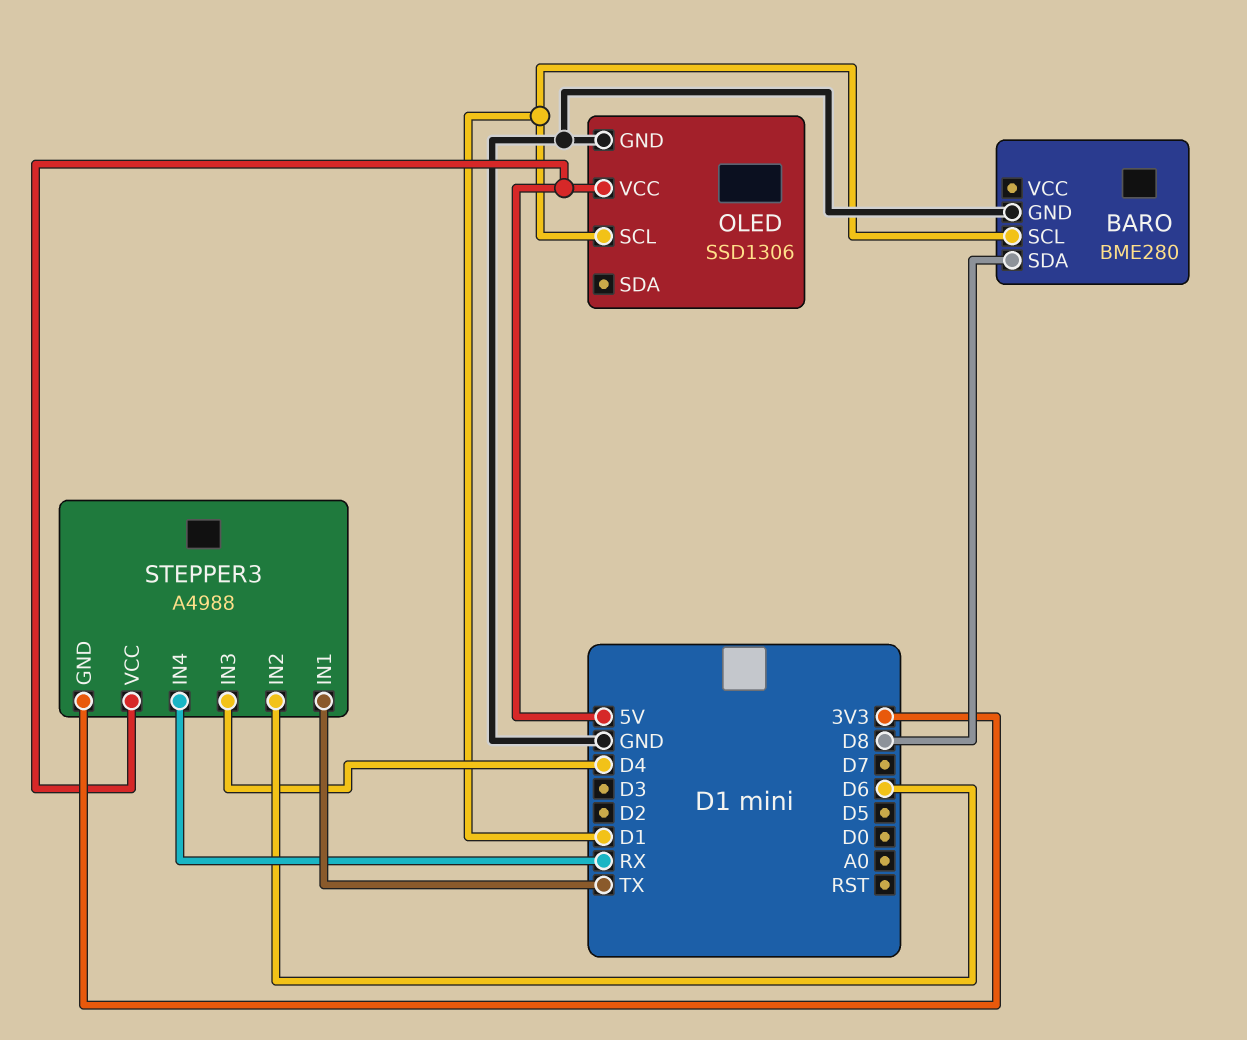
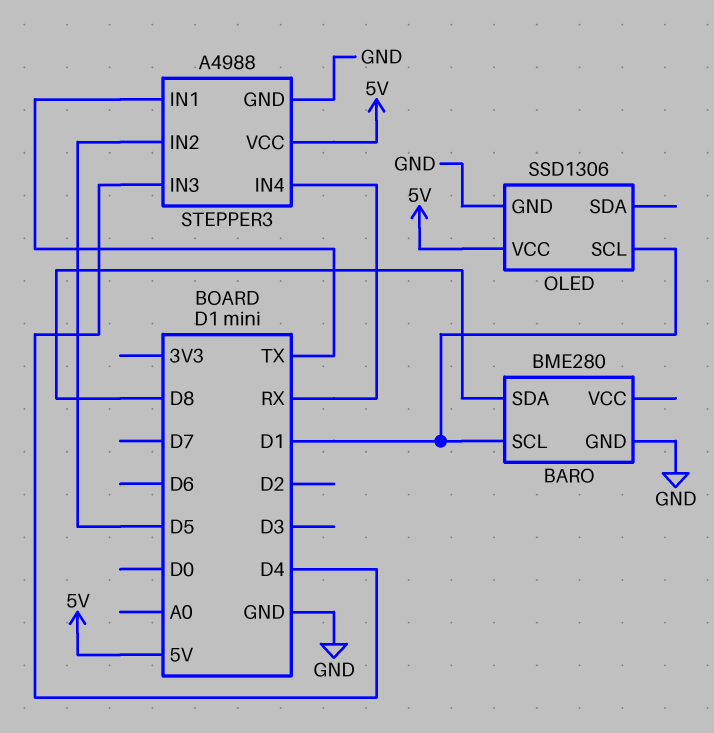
STEPPER3 pin GND: 3V3 -> GND
STEPPER3 pin IN2: D6 -> D5

